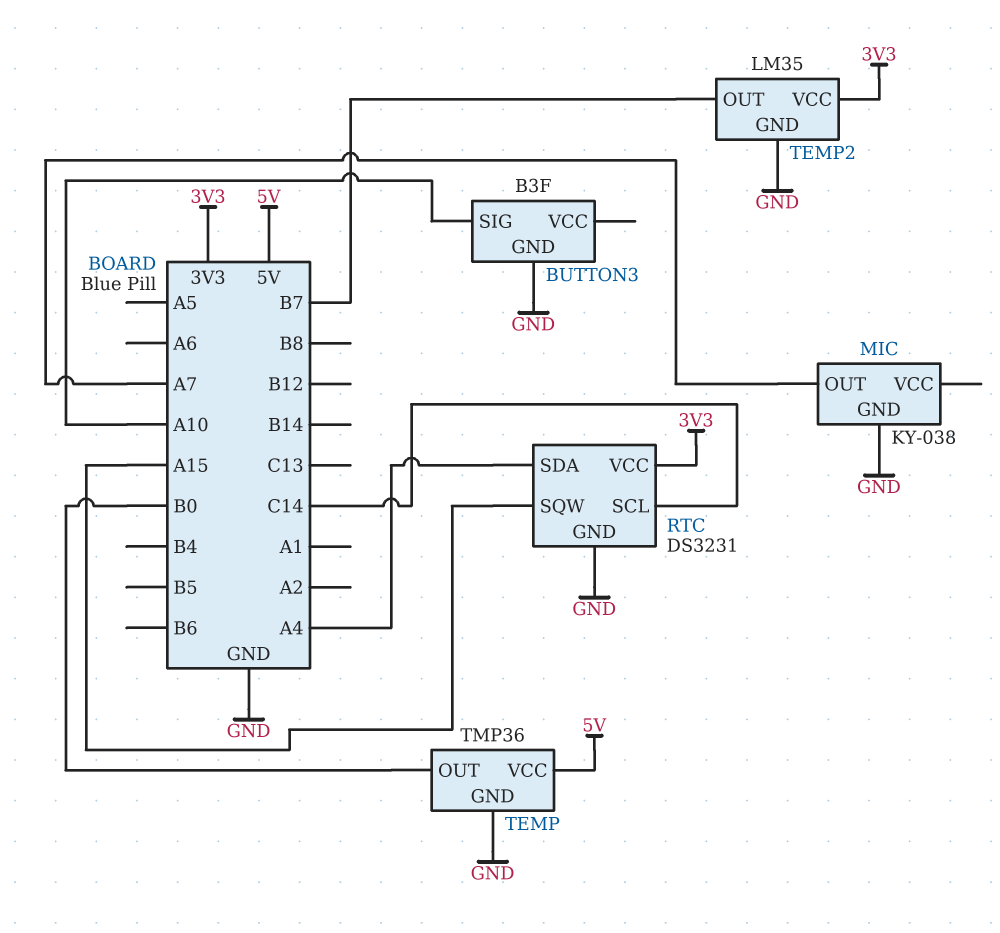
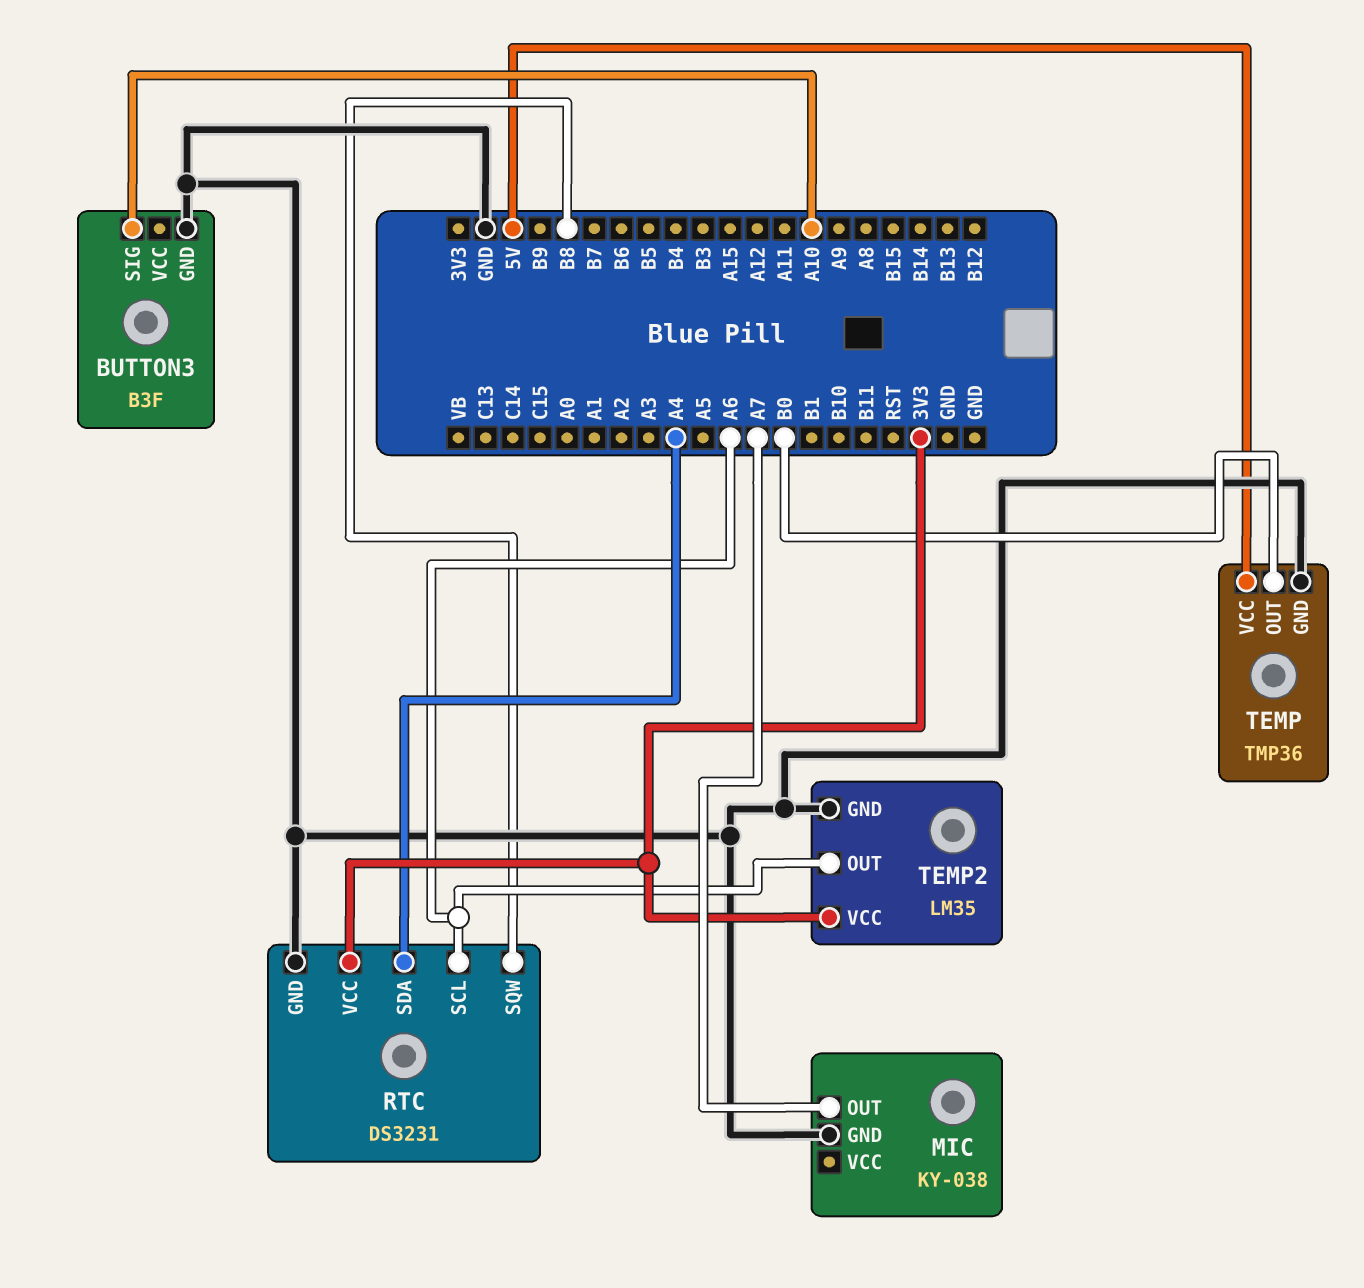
RTC pin SCL: C14 -> A6
RTC pin SQW: A15 -> B8
TEMP2 pin OUT: B7 -> A6

